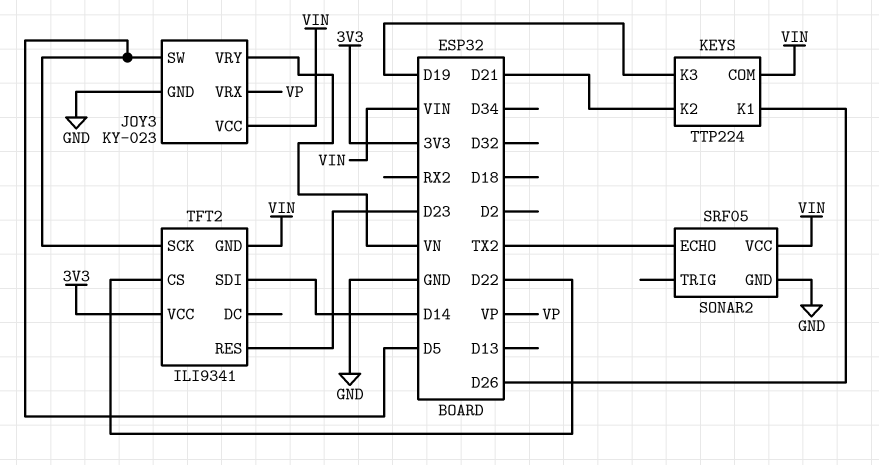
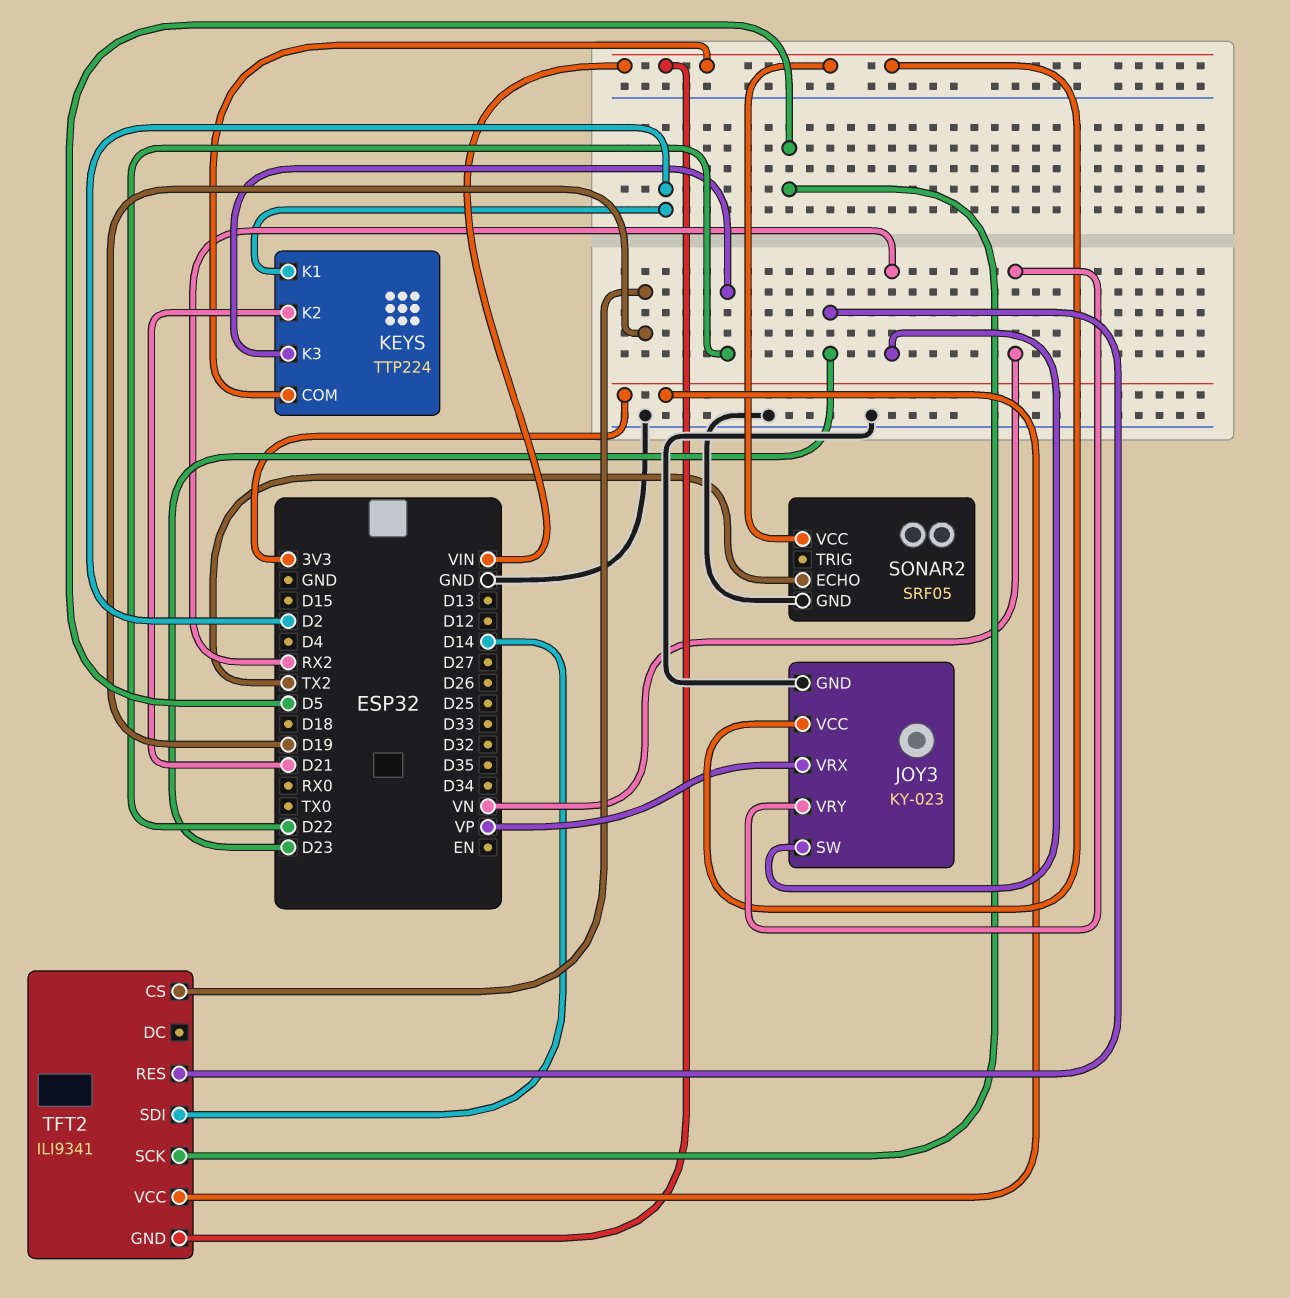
JOY3 pin SW: D5 -> RX2
KEYS pin K1: D26 -> D2
KEYS pin K3: D19 -> D22
TFT2 pin CS: D22 -> D19

